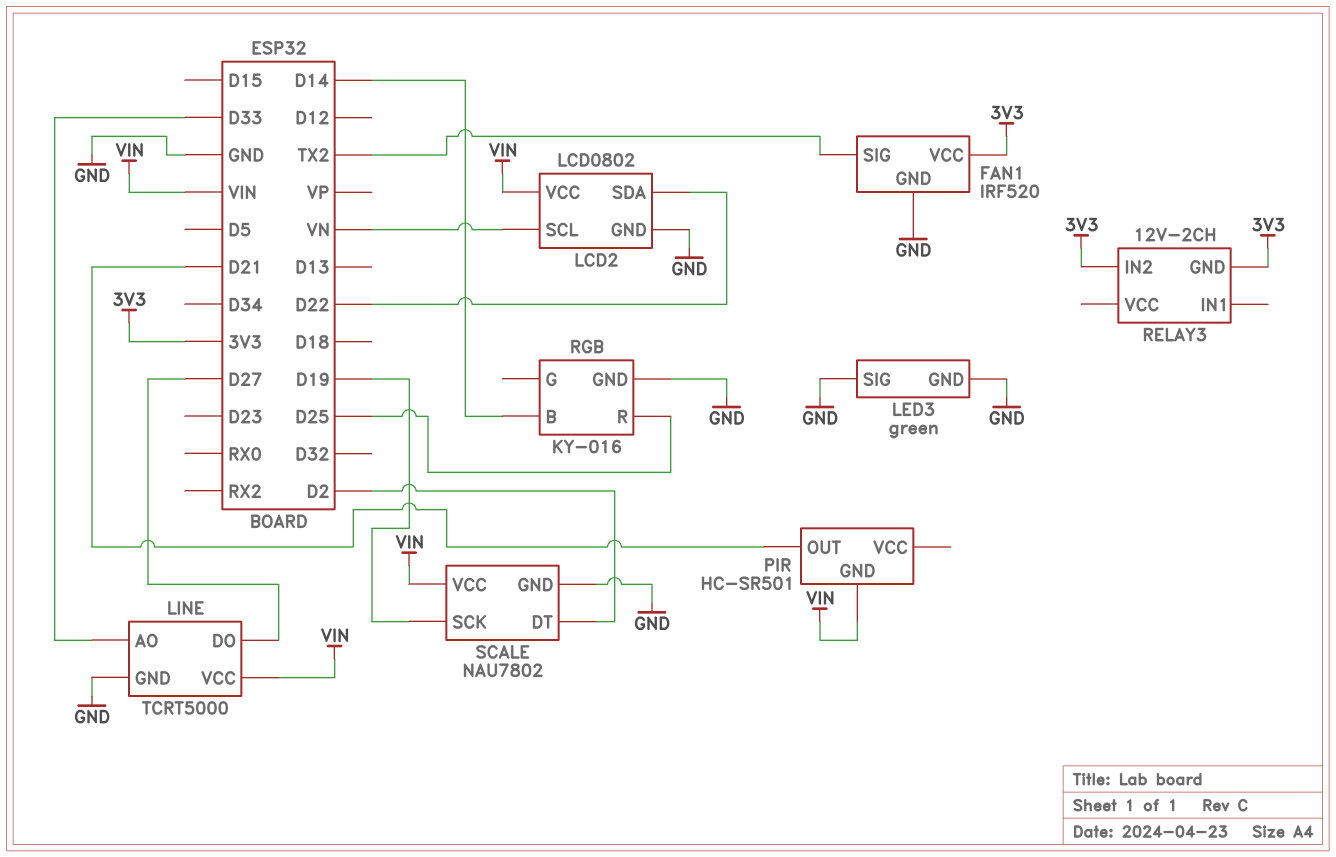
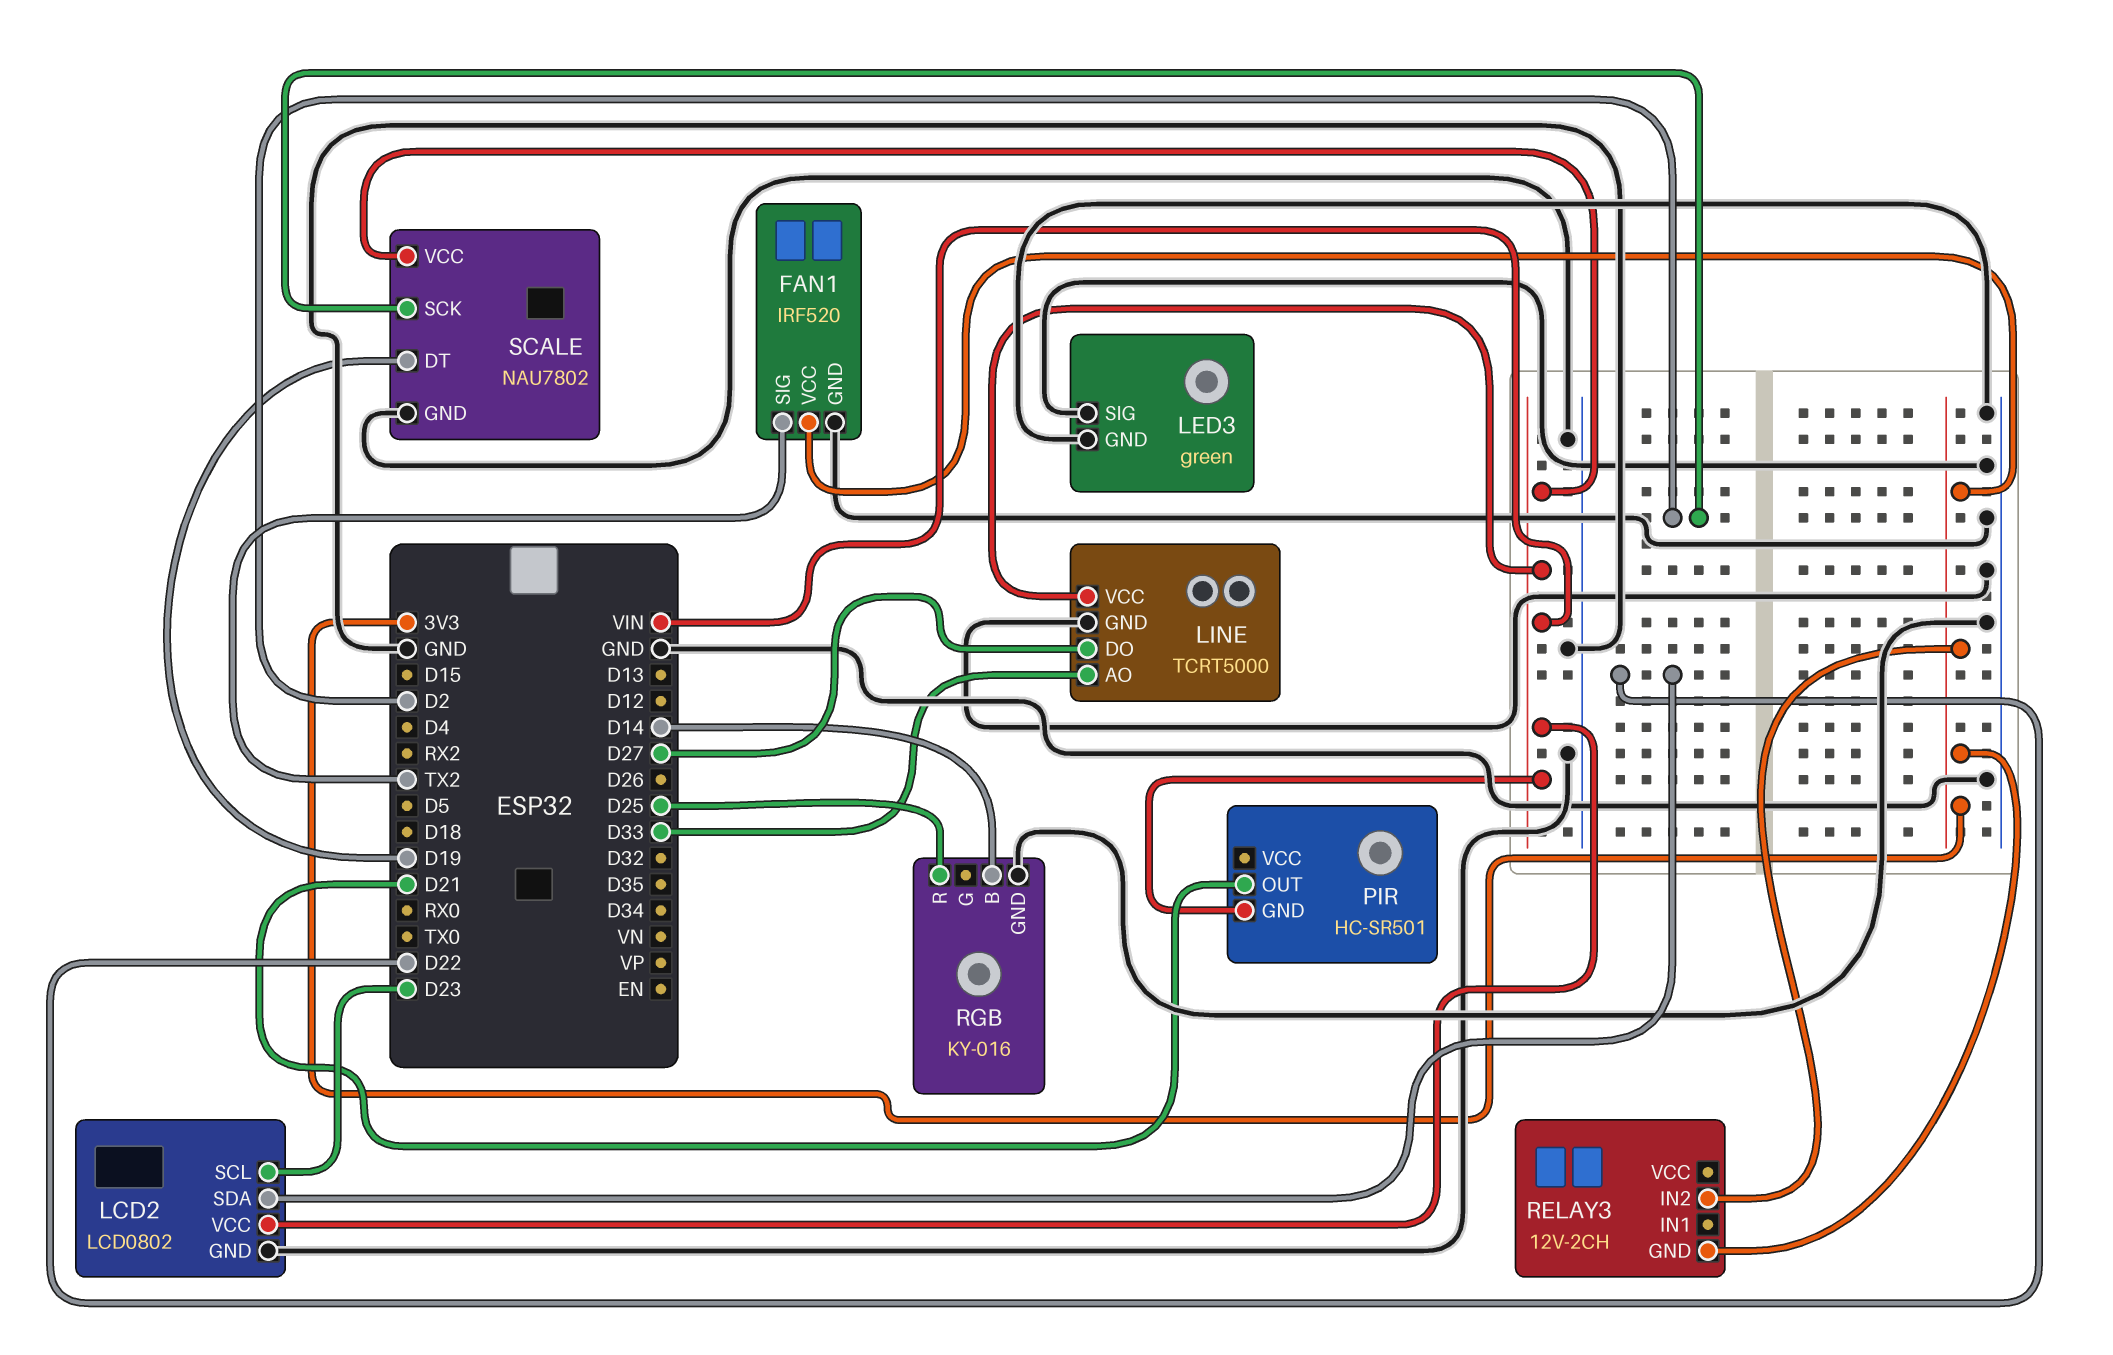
LCD2 pin SCL: VN -> D23
SCALE pin DT: D2 -> D19
SCALE pin SCK: D19 -> D2

